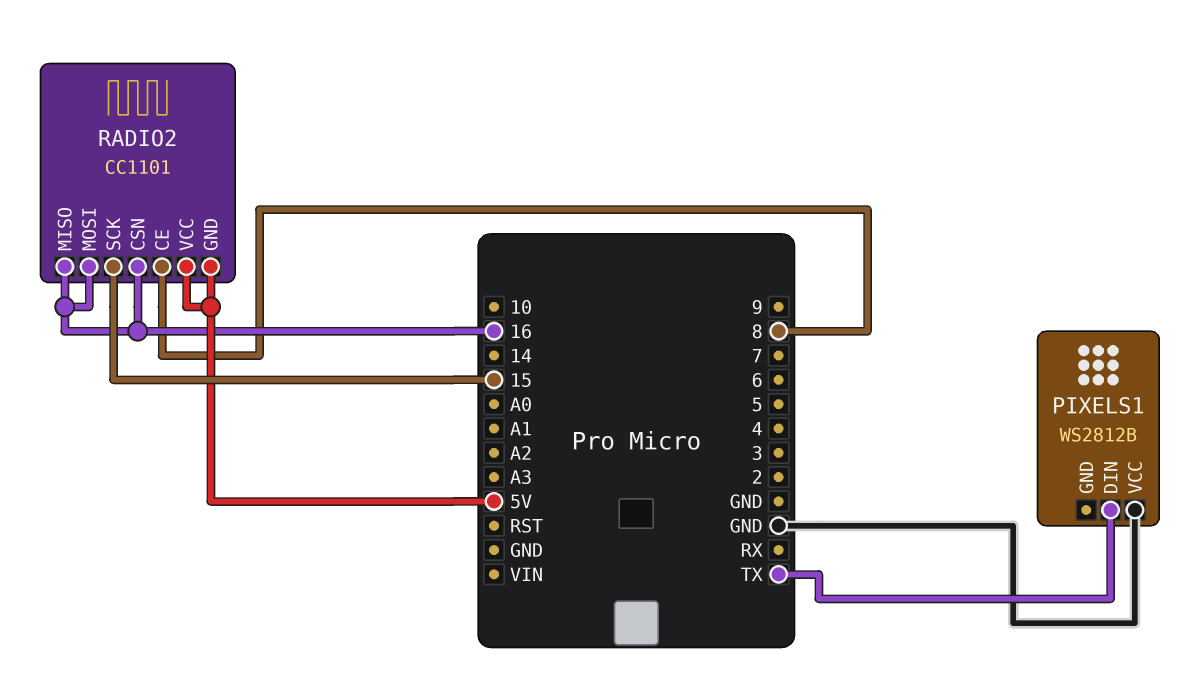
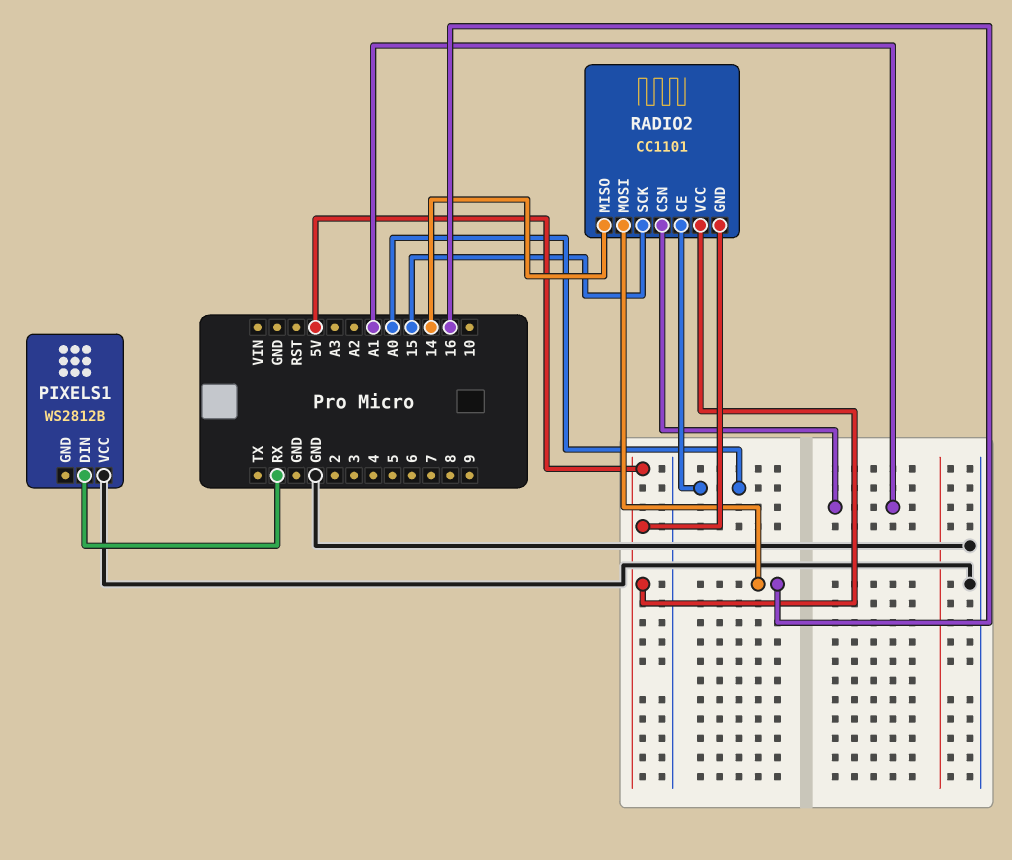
PIXELS1 pin DIN: TX -> RX
RADIO2 pin CE: 8 -> A0
RADIO2 pin CSN: 16 -> A1
RADIO2 pin MISO: 16 -> 14

